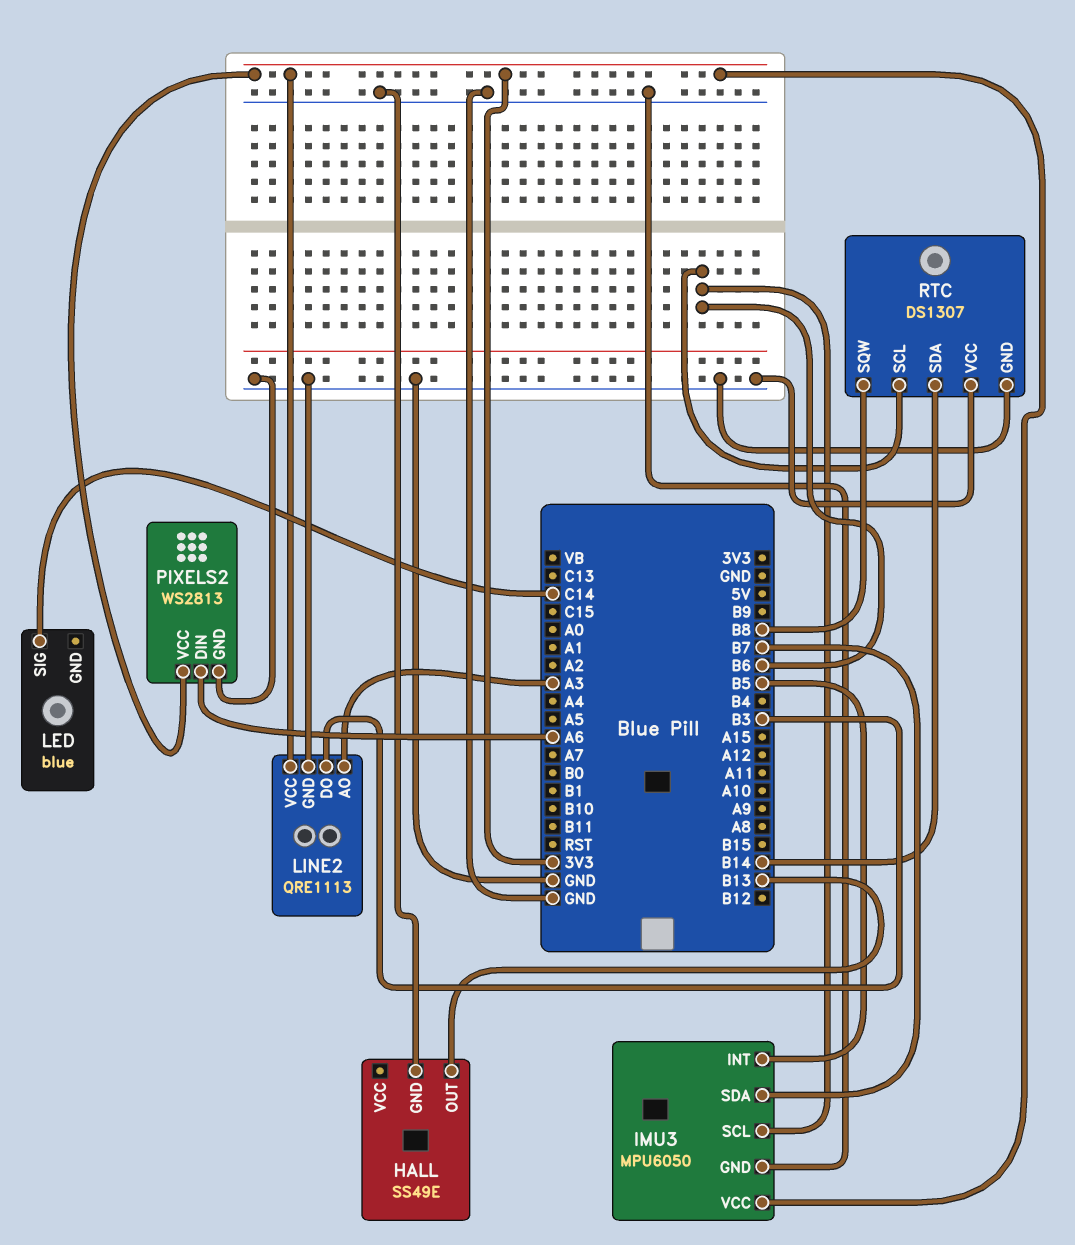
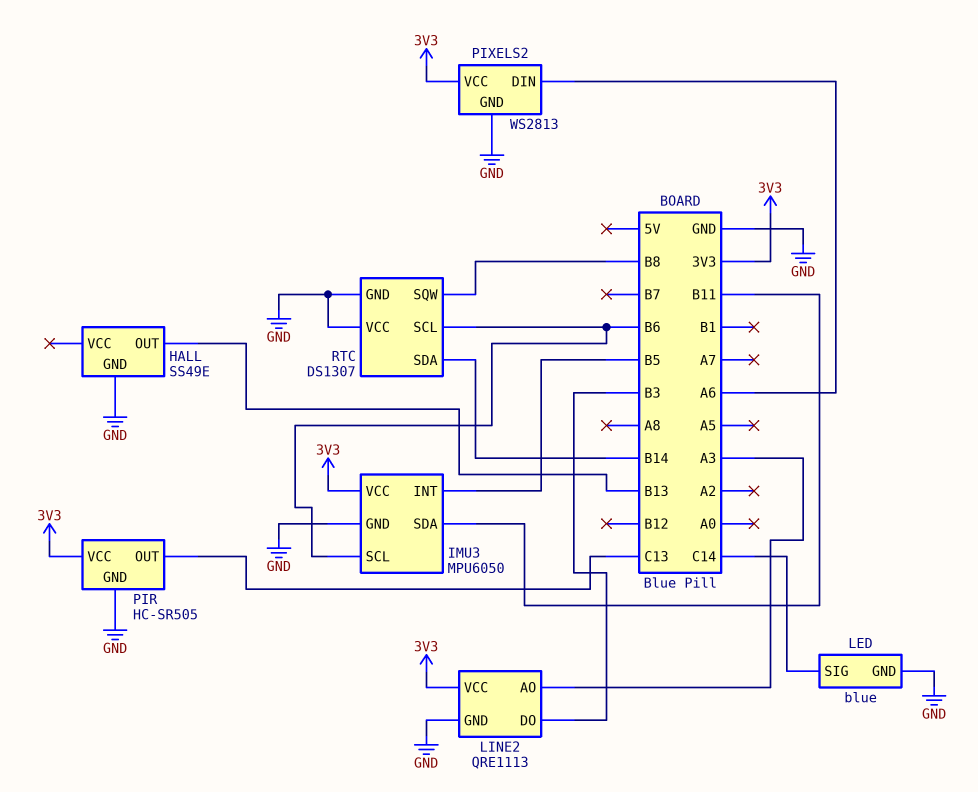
IMU3 pin SDA: B7 -> B11
LED pin GND: none -> GND
PIR: none -> HC-SR505
PIR pin GND: none -> GND
PIR pin OUT: none -> C13
PIR pin VCC: none -> 3V3

